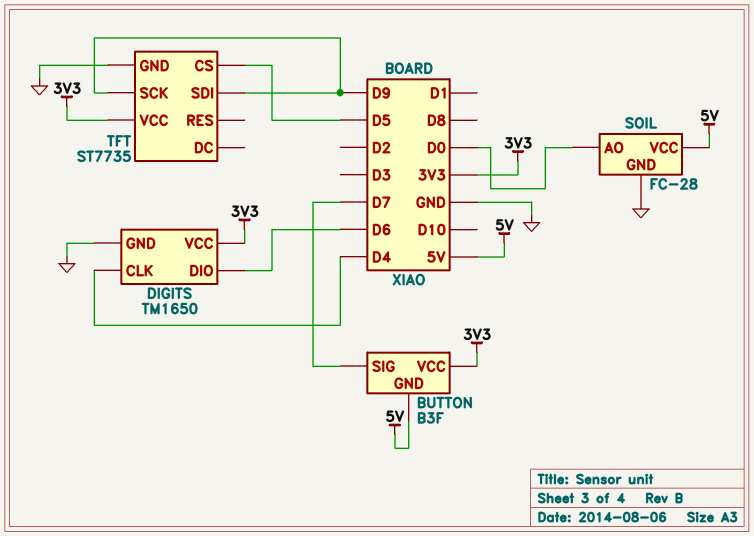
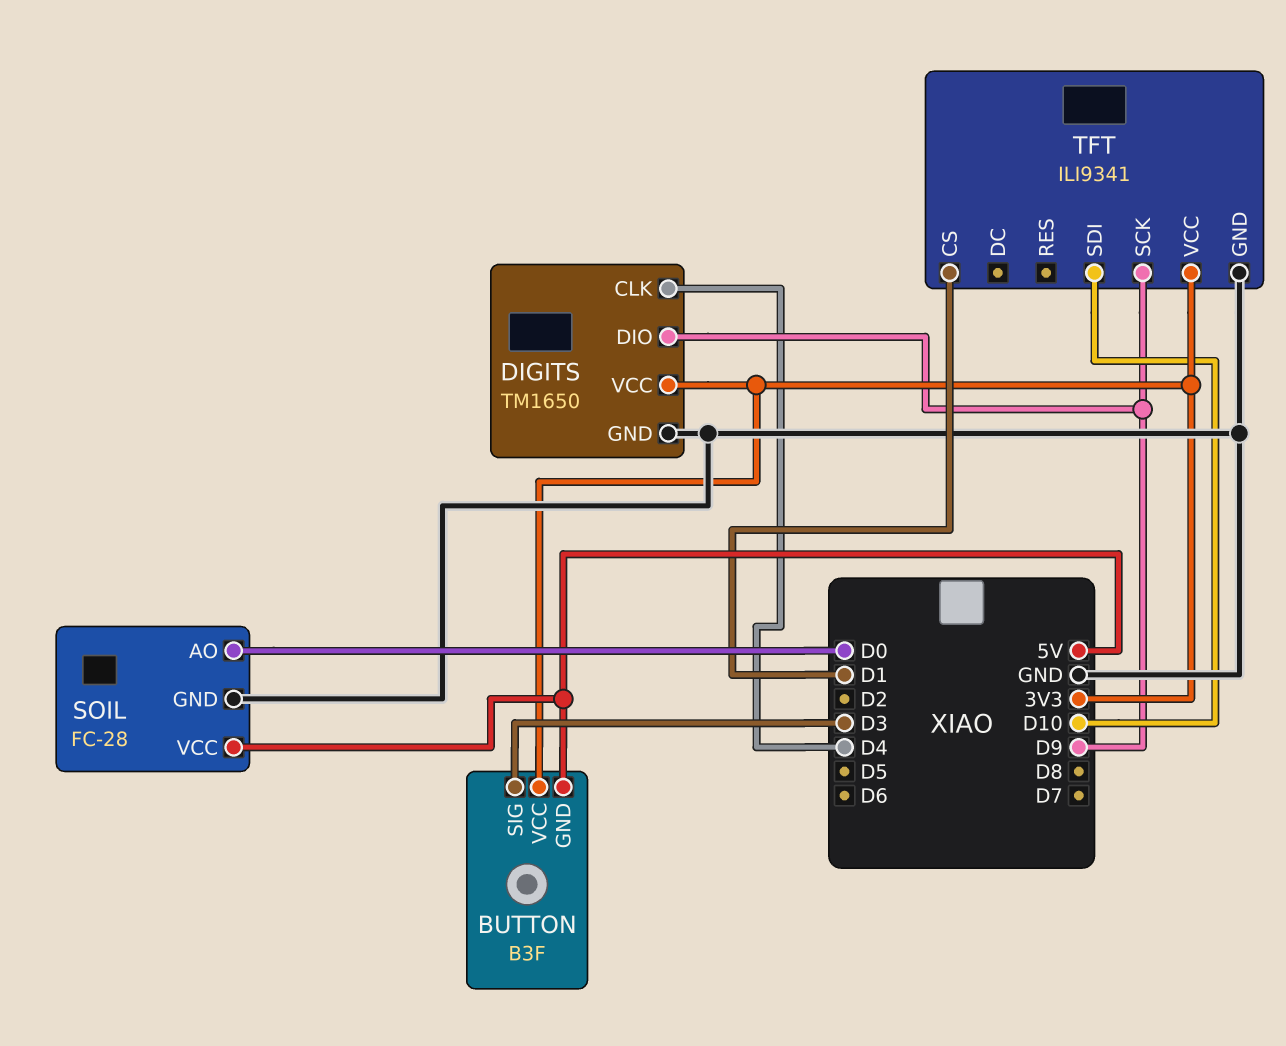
BUTTON pin SIG: D7 -> D3
DIGITS pin DIO: D6 -> D9
TFT: ST7735 -> ILI9341
TFT pin CS: D5 -> D1
TFT pin SDI: D9 -> D10

